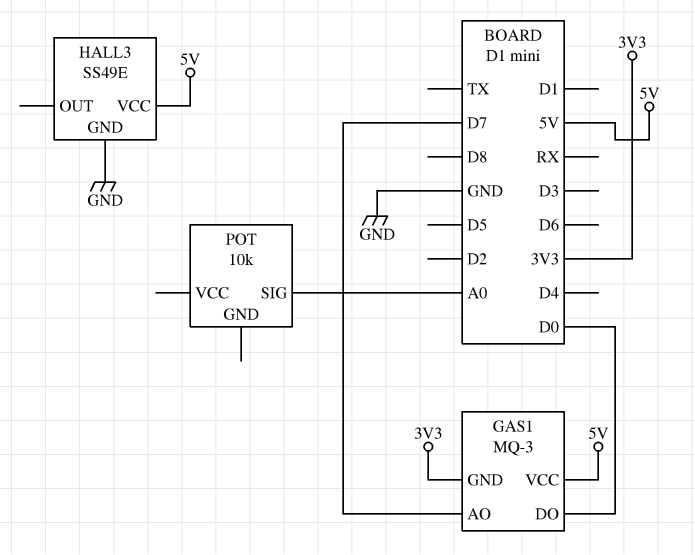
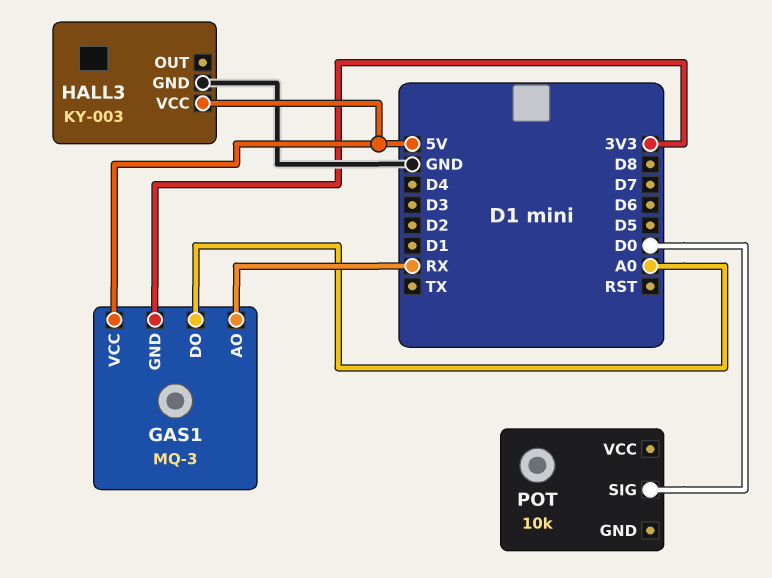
GAS1 pin AO: D7 -> RX
GAS1 pin DO: D0 -> A0
HALL3: SS49E -> KY-003
POT pin SIG: A0 -> D0

